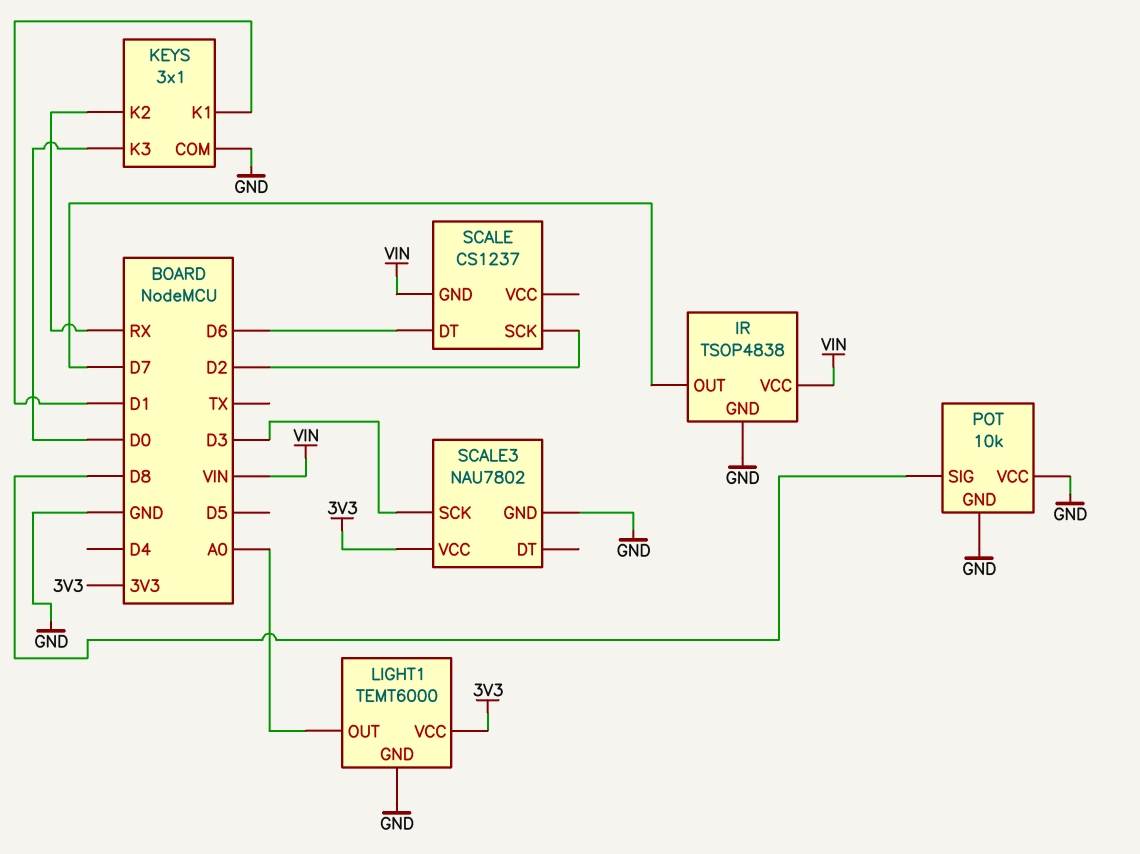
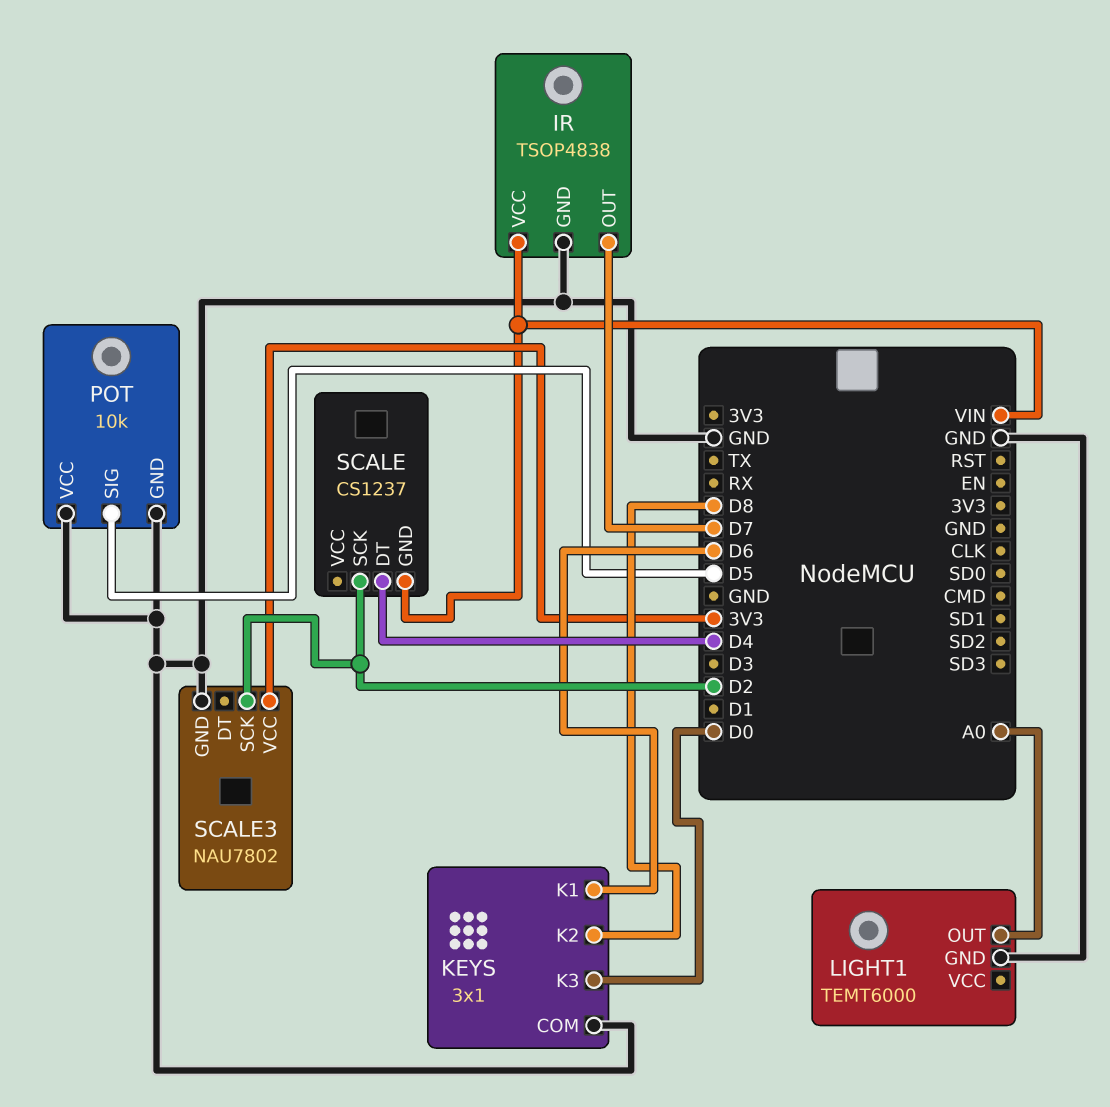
KEYS pin K1: D1 -> D6
KEYS pin K2: RX -> D8
LIGHT1 pin VCC: 3V3 -> none
POT pin SIG: D8 -> D5
SCALE pin DT: D6 -> D4
SCALE3 pin SCK: D3 -> D2

